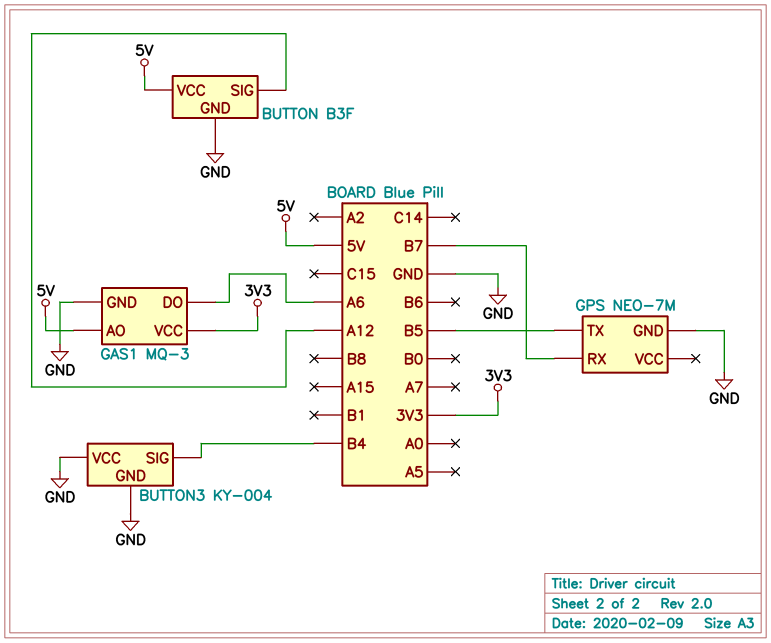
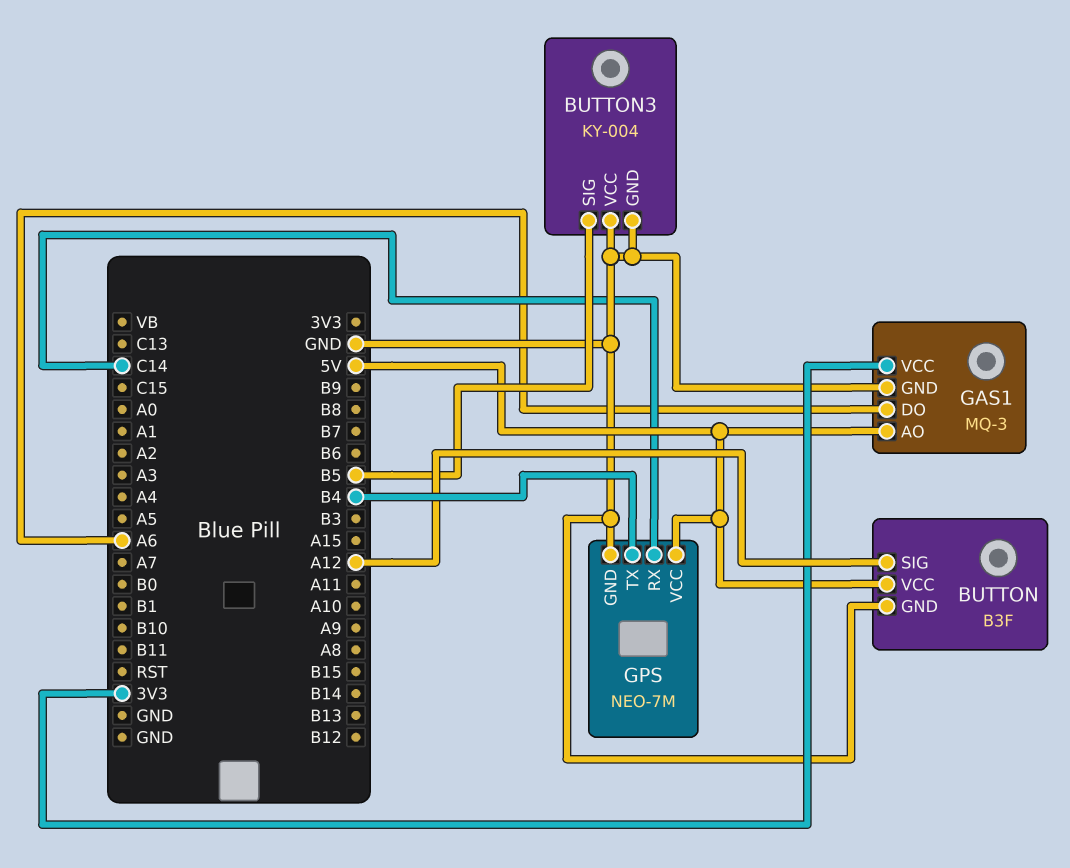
BUTTON3 pin SIG: B4 -> B5
GPS pin RX: B7 -> C14
GPS pin TX: B5 -> B4
GPS pin VCC: none -> 5V

